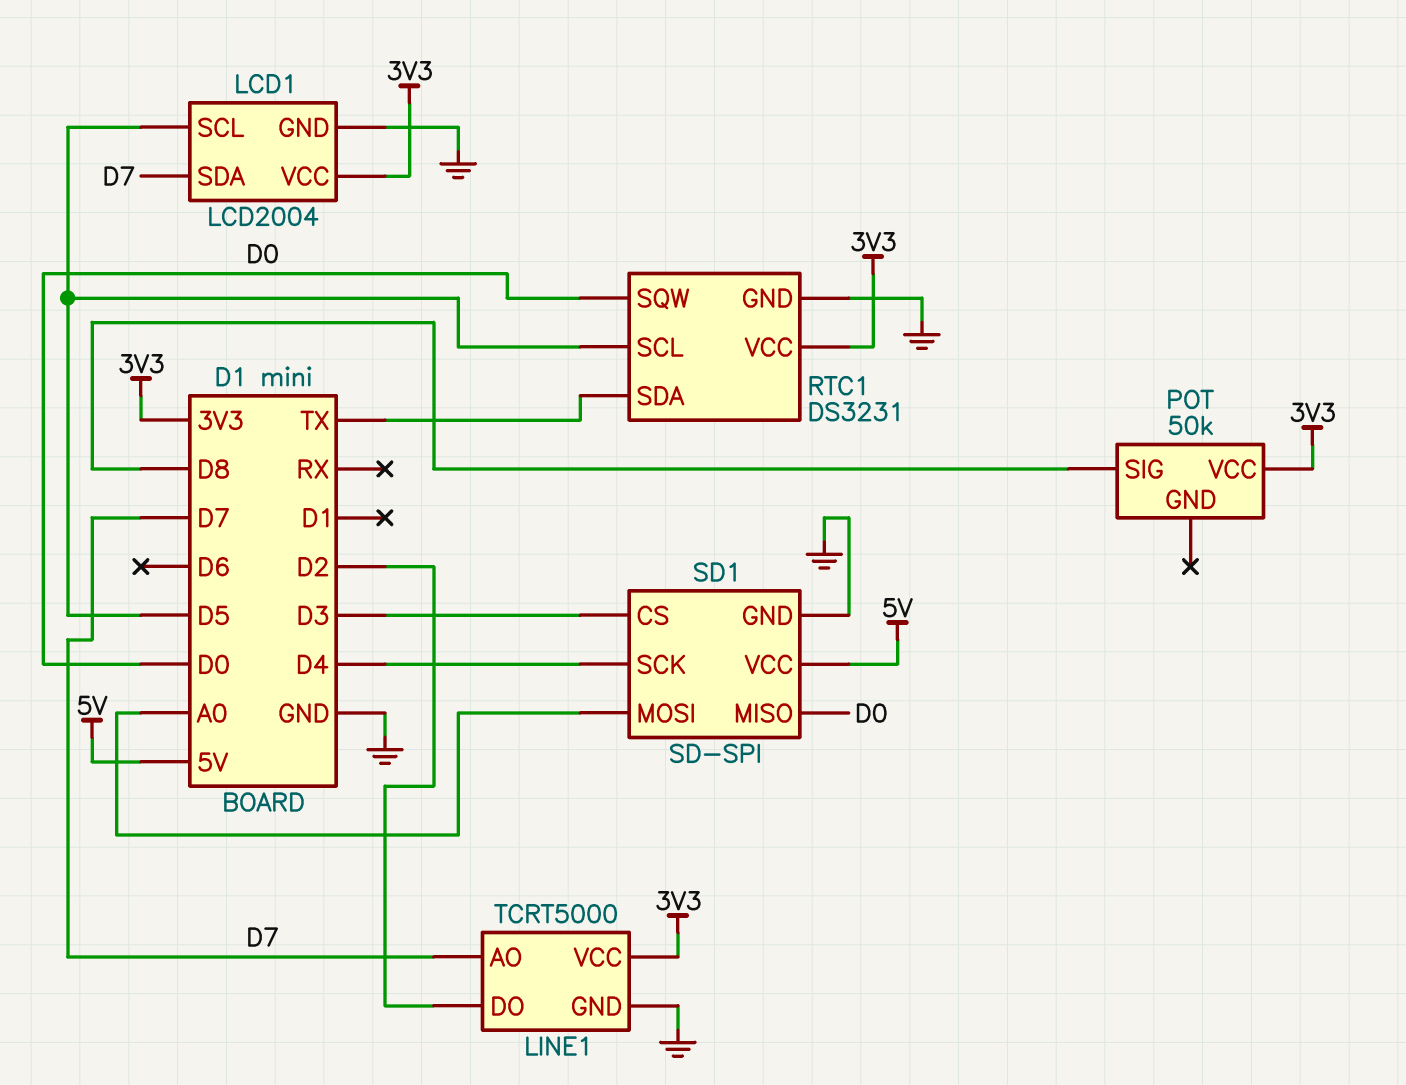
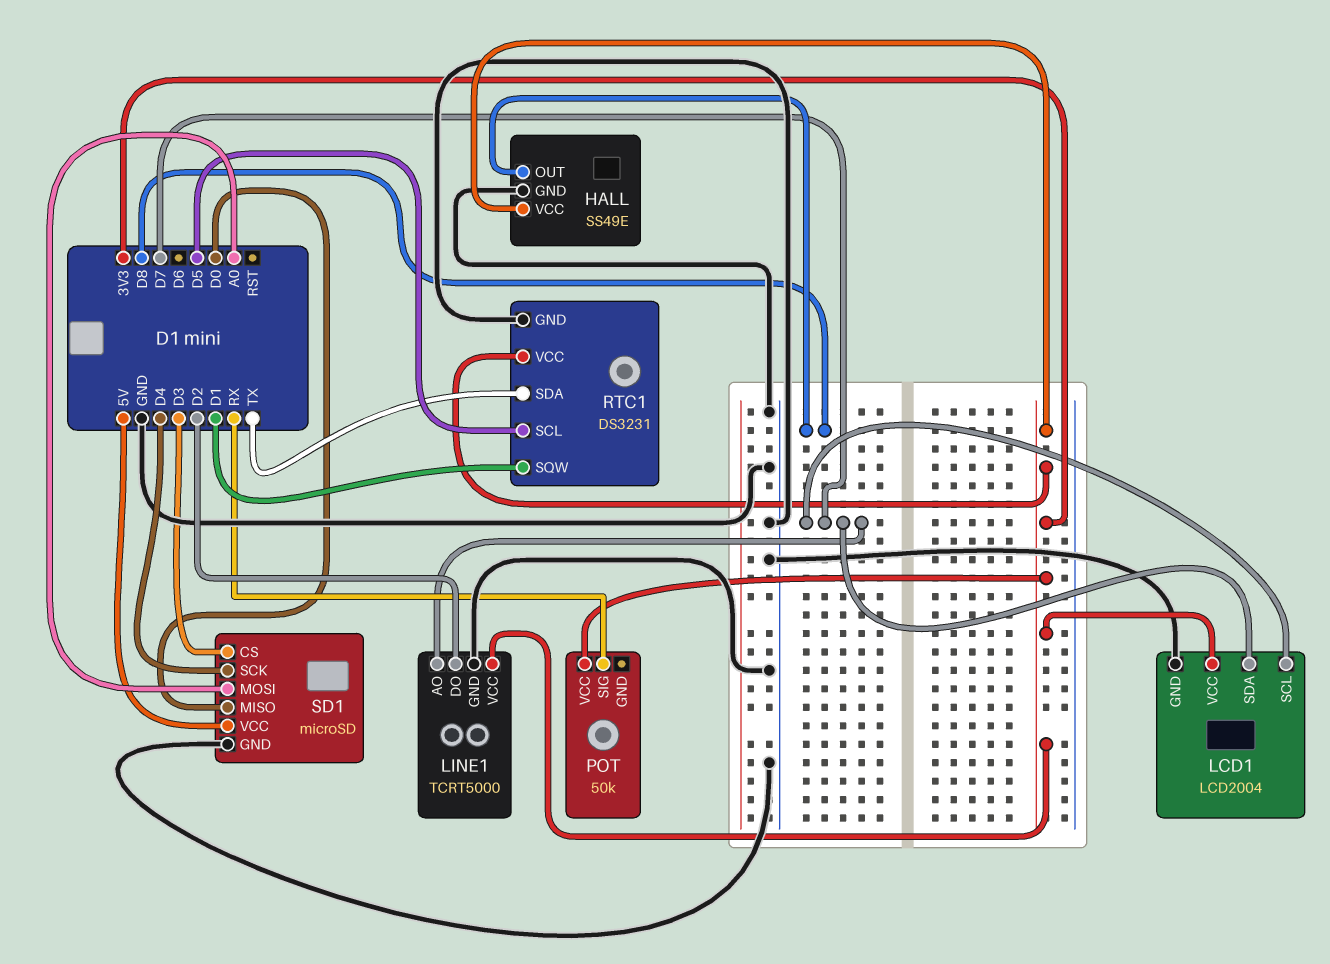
HALL: none -> SS49E
HALL pin GND: none -> GND
HALL pin OUT: none -> D8
HALL pin VCC: none -> 3V3
LCD1 pin SCL: D5 -> D7
POT pin SIG: D8 -> RX
RTC1 pin SQW: D0 -> D1
SD1: SD-SPI -> microSD

